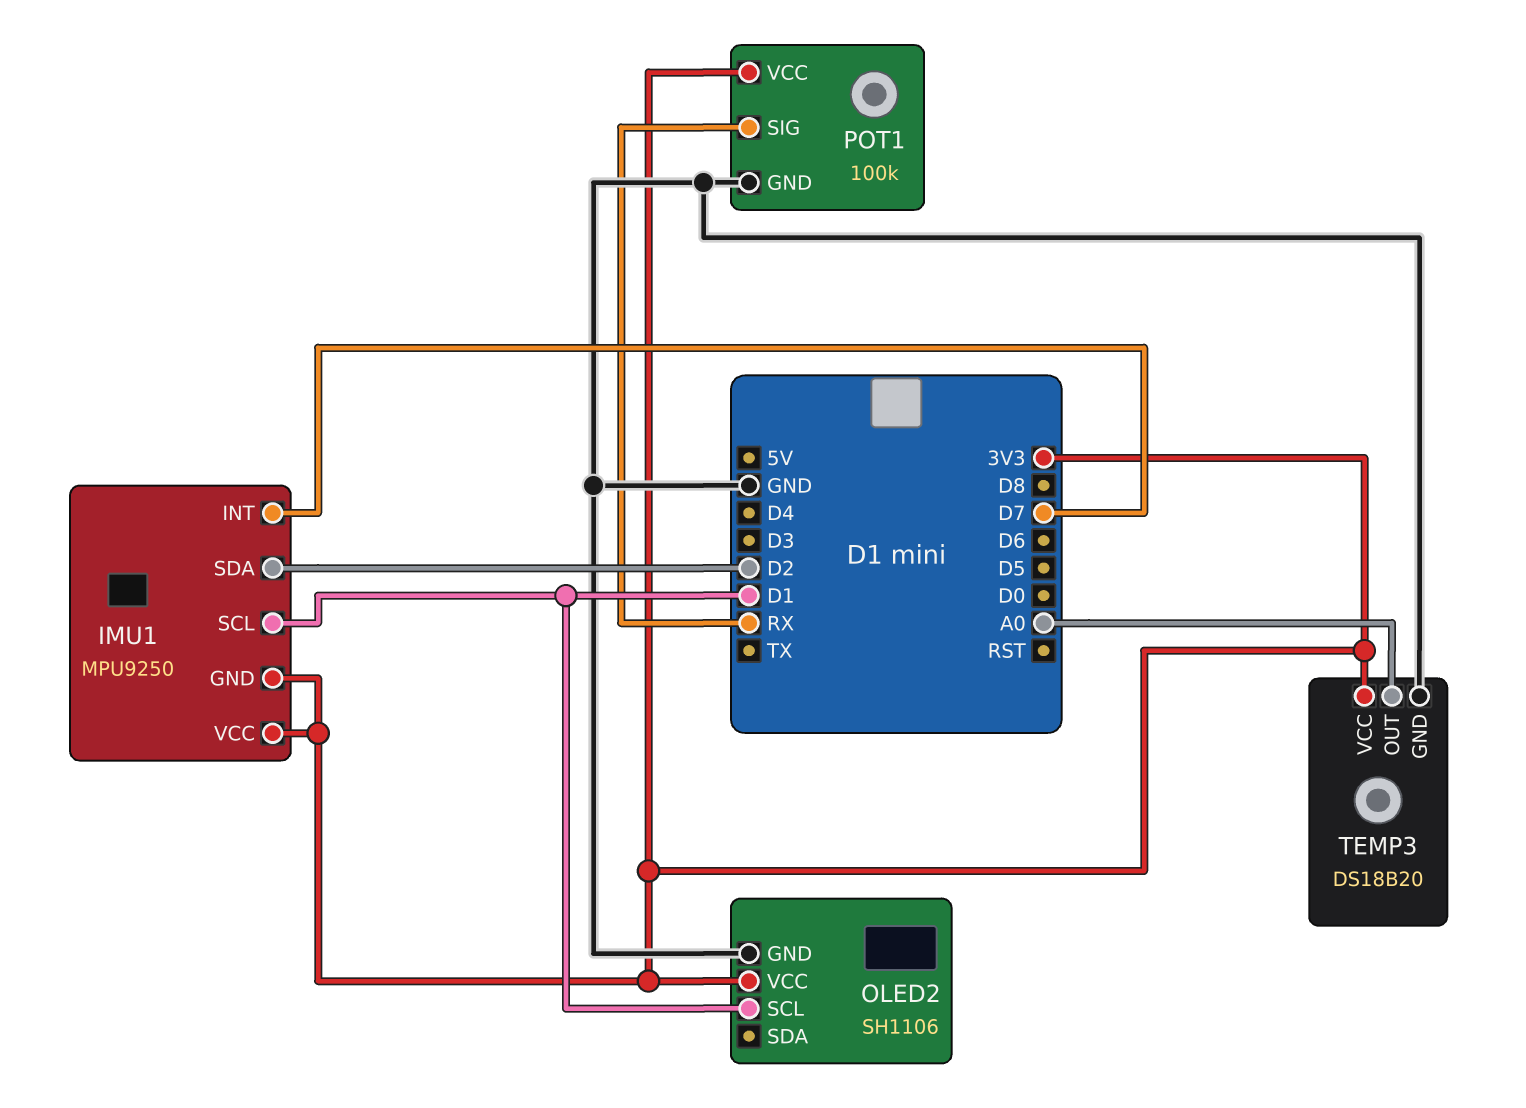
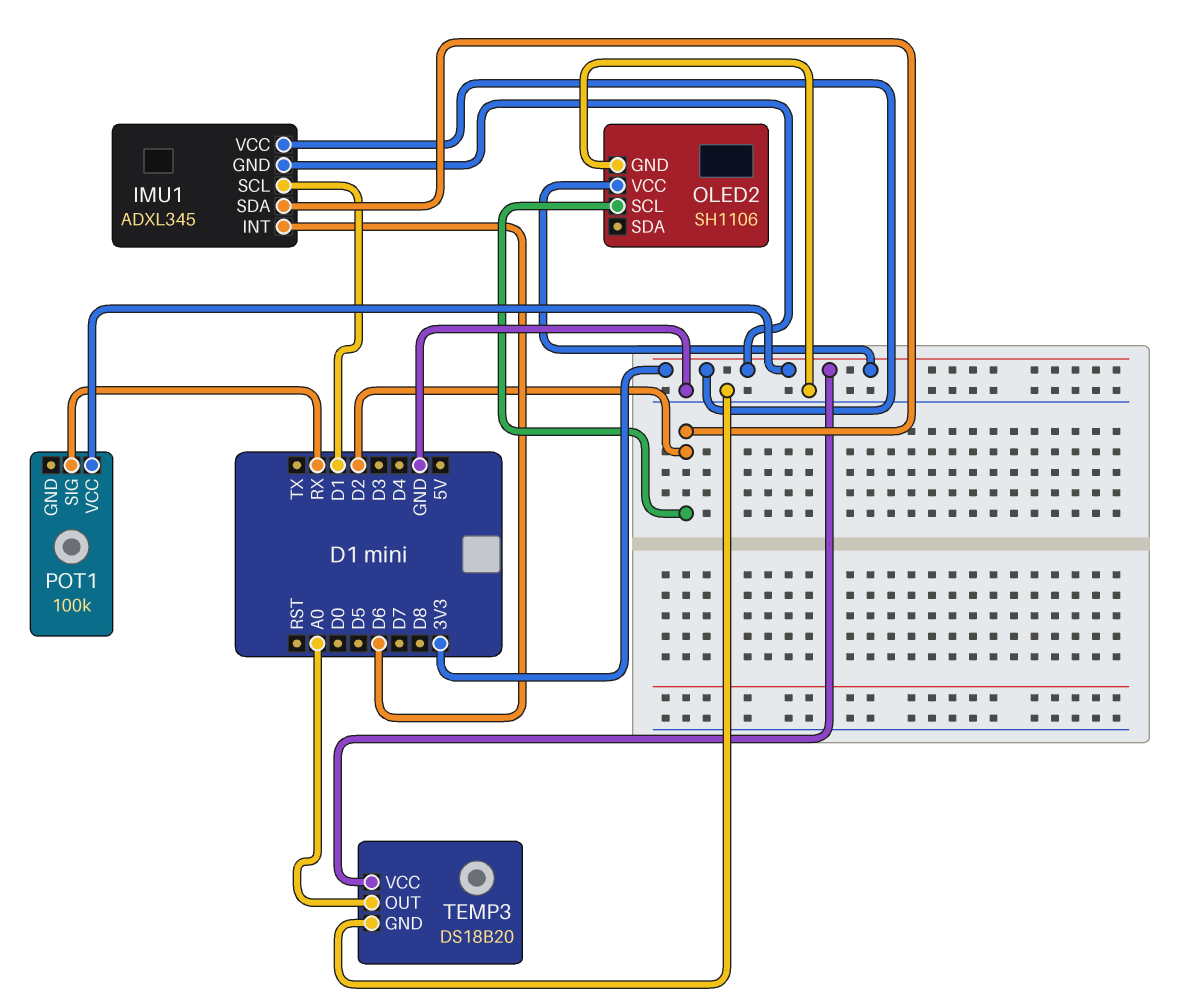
IMU1: MPU9250 -> ADXL345
IMU1 pin INT: D7 -> D6
OLED2 pin SCL: D1 -> D2
POT1 pin GND: GND -> none

